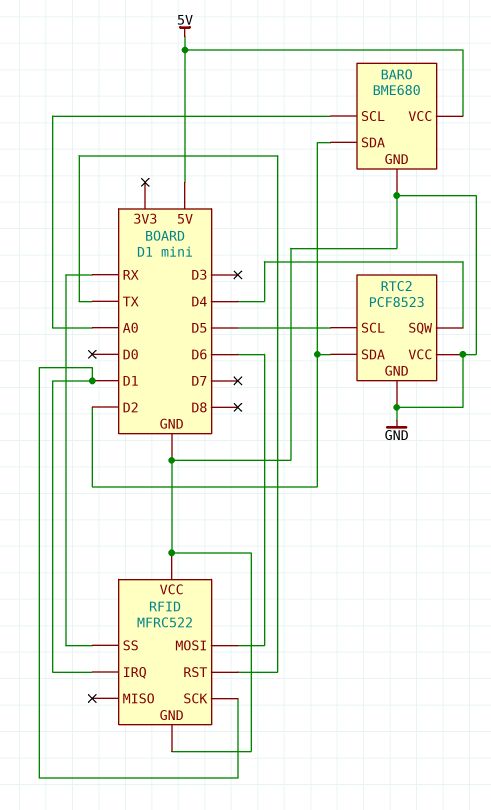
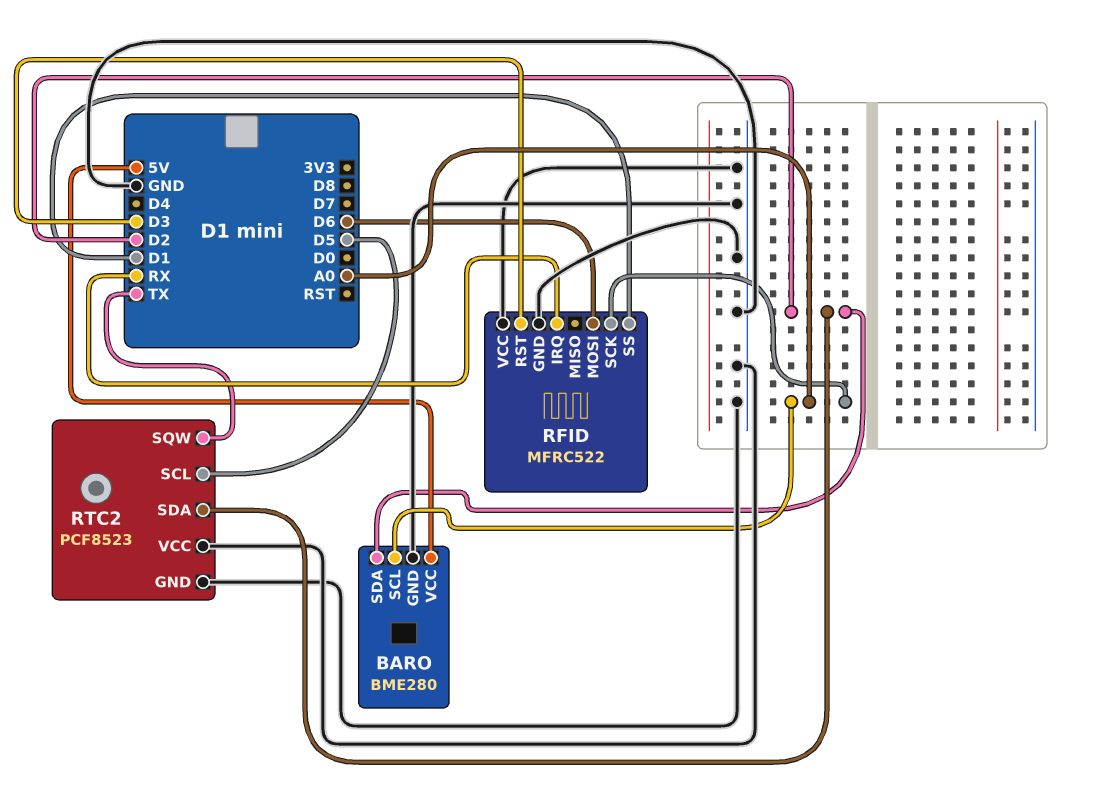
BARO: BME680 -> BME280
RFID pin IRQ: D1 -> RX
RFID pin RST: TX -> D3
RFID pin SCK: D1 -> A0
RFID pin SS: RX -> D1
RTC2 pin SQW: D4 -> TX

